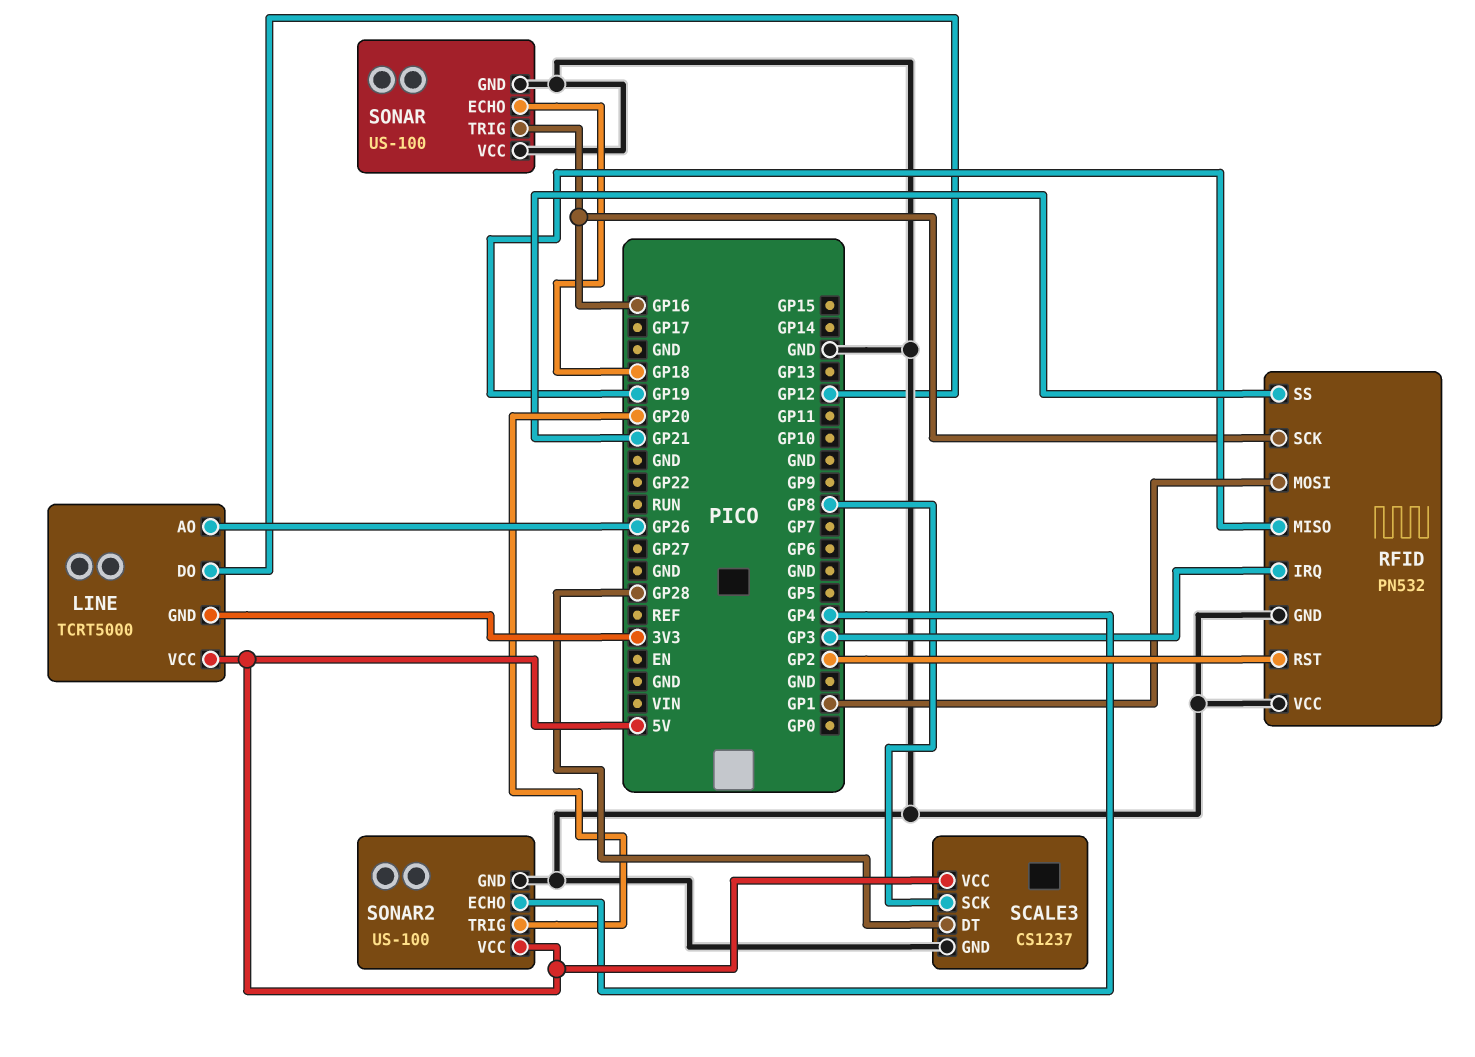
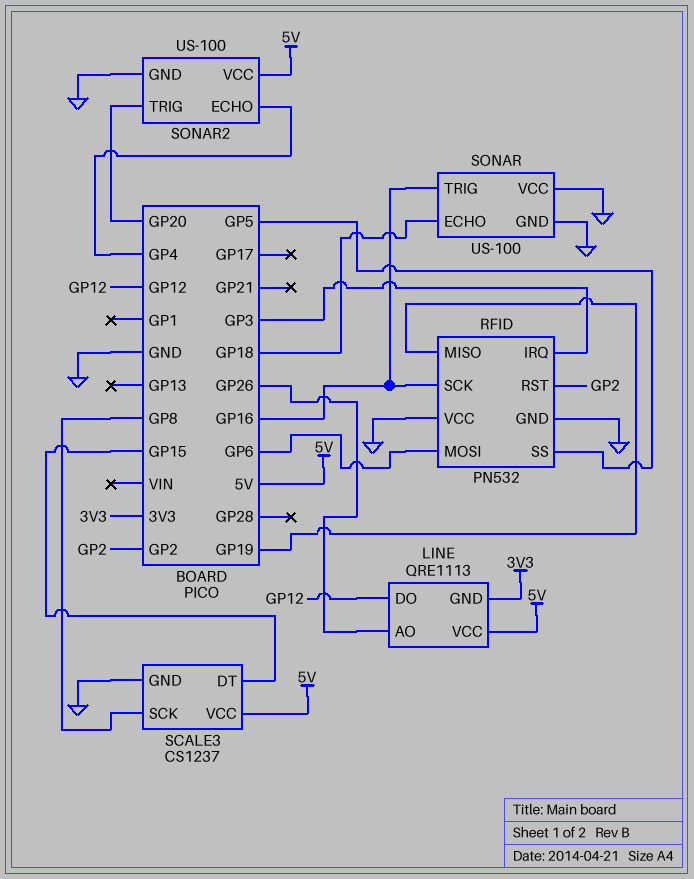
LINE: TCRT5000 -> QRE1113
RFID pin MOSI: GP1 -> GP6
RFID pin SS: GP21 -> GP5
SCALE3 pin DT: GP28 -> GP15

